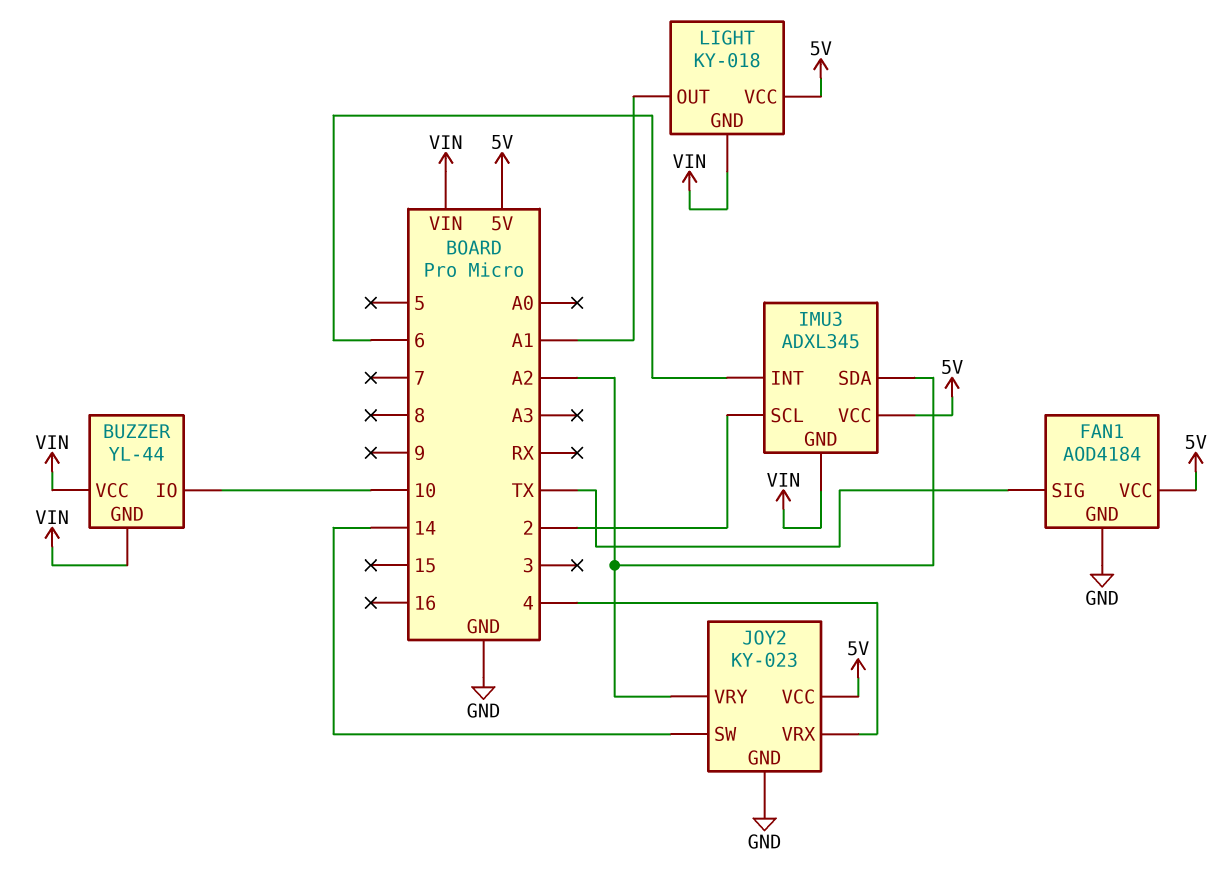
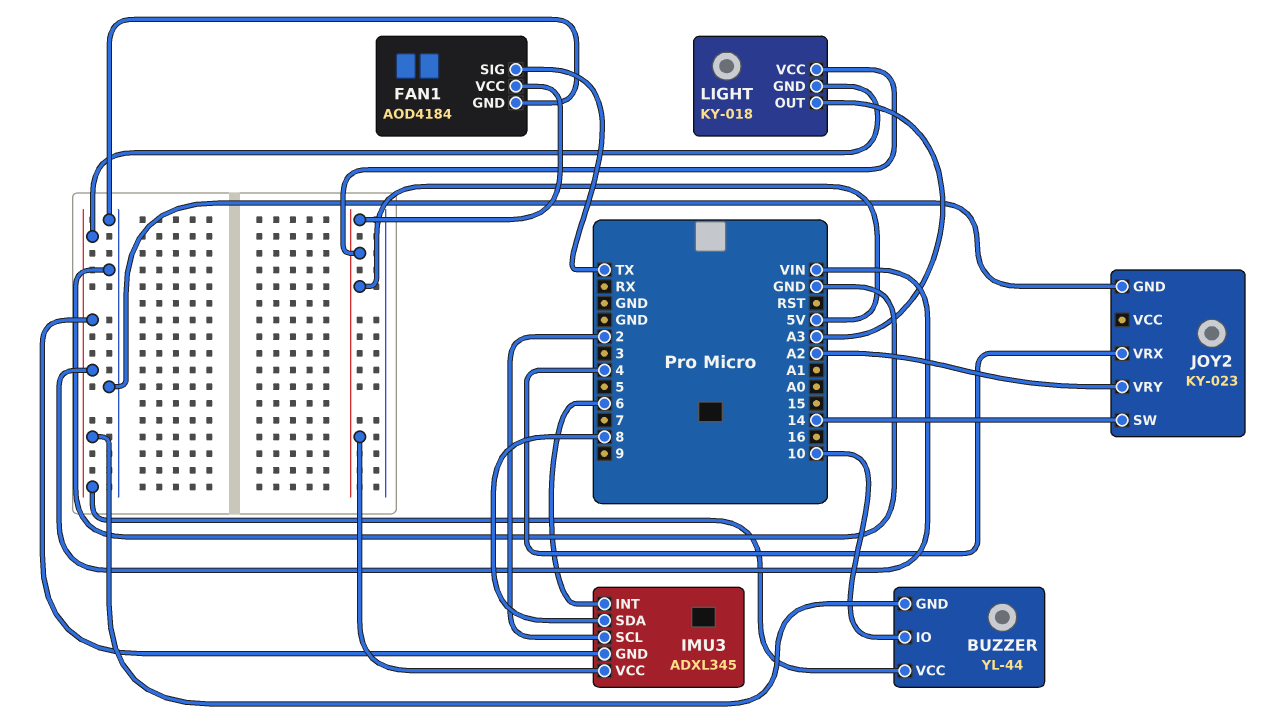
IMU3 pin SDA: A2 -> 8
JOY2 pin VCC: 5V -> none
LIGHT pin OUT: A1 -> A3

